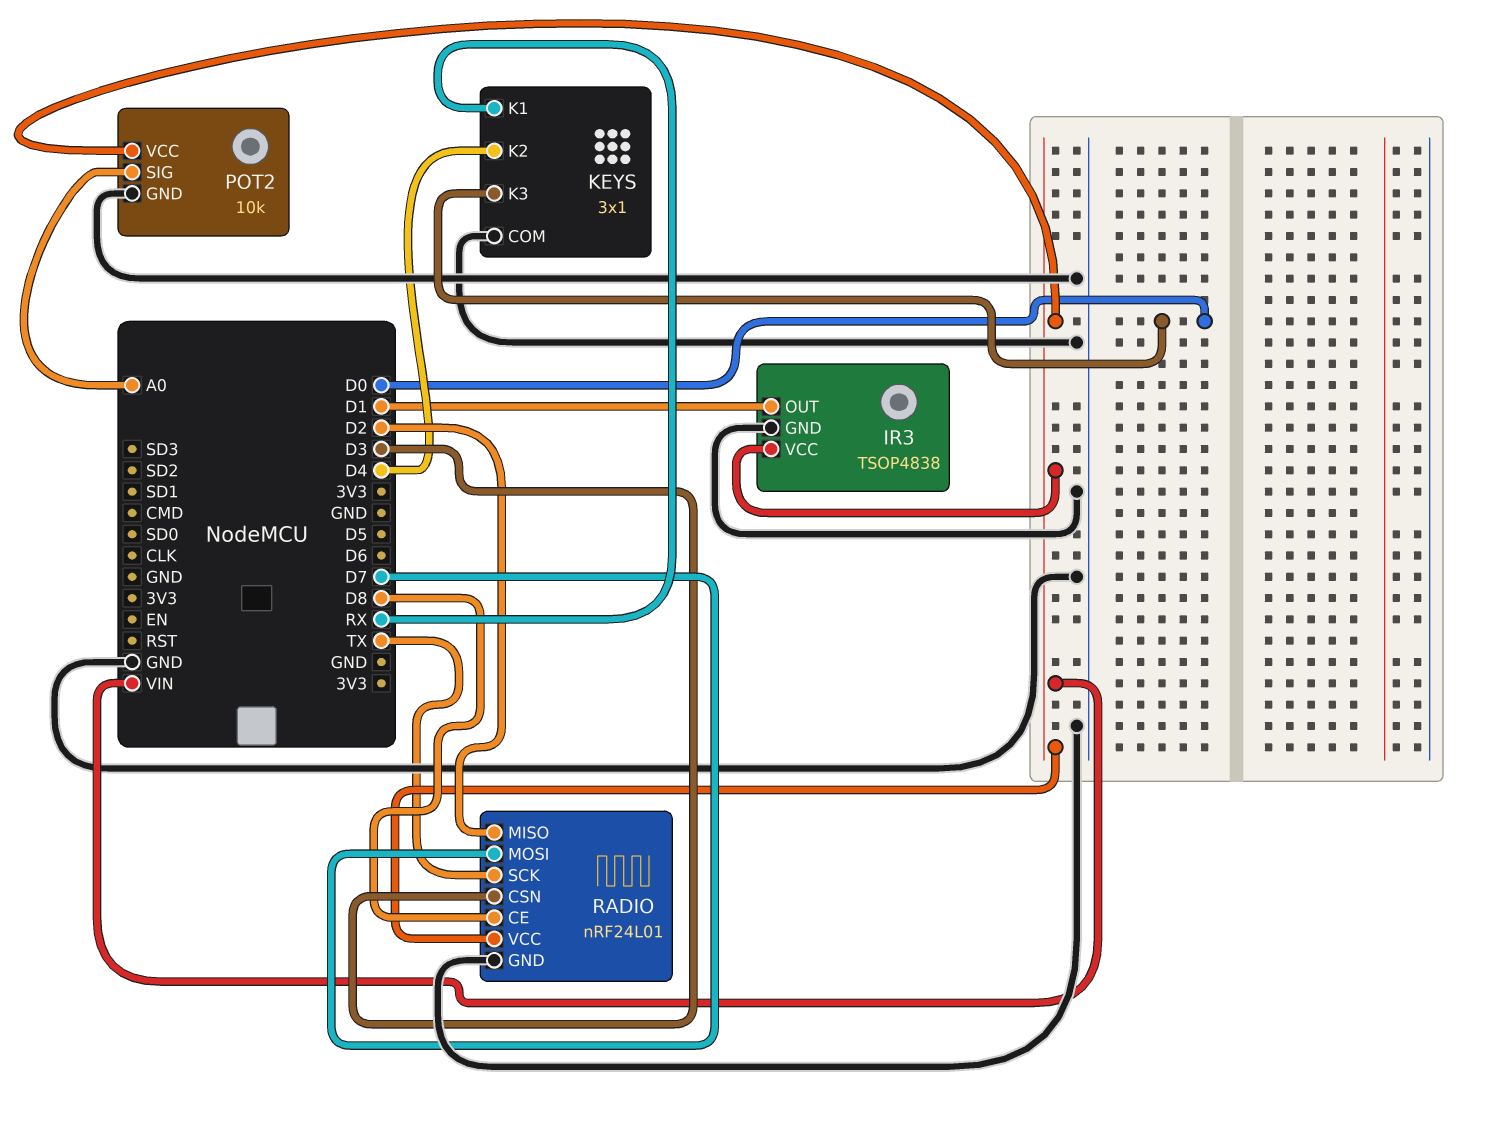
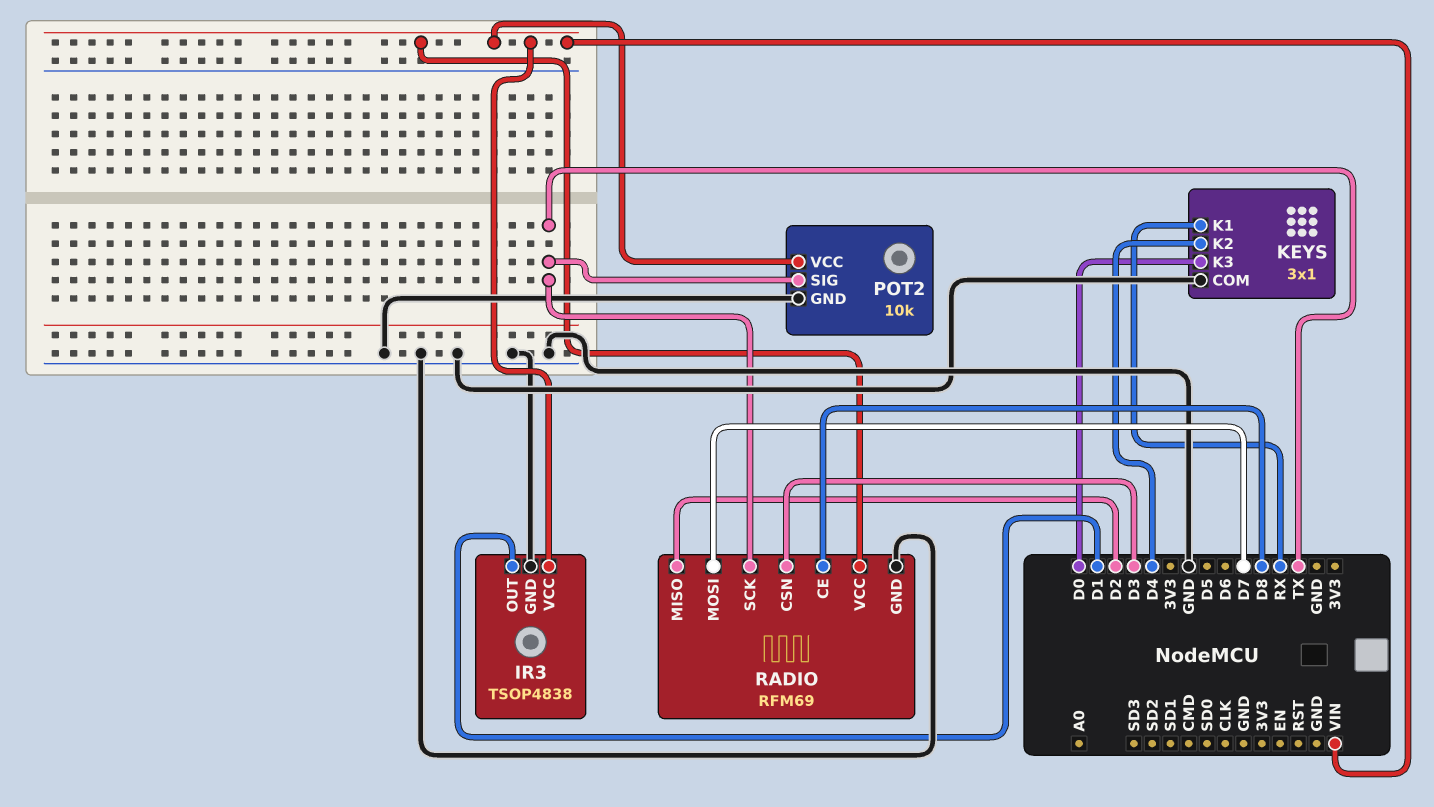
POT2 pin SIG: A0 -> TX
RADIO: nRF24L01 -> RFM69

